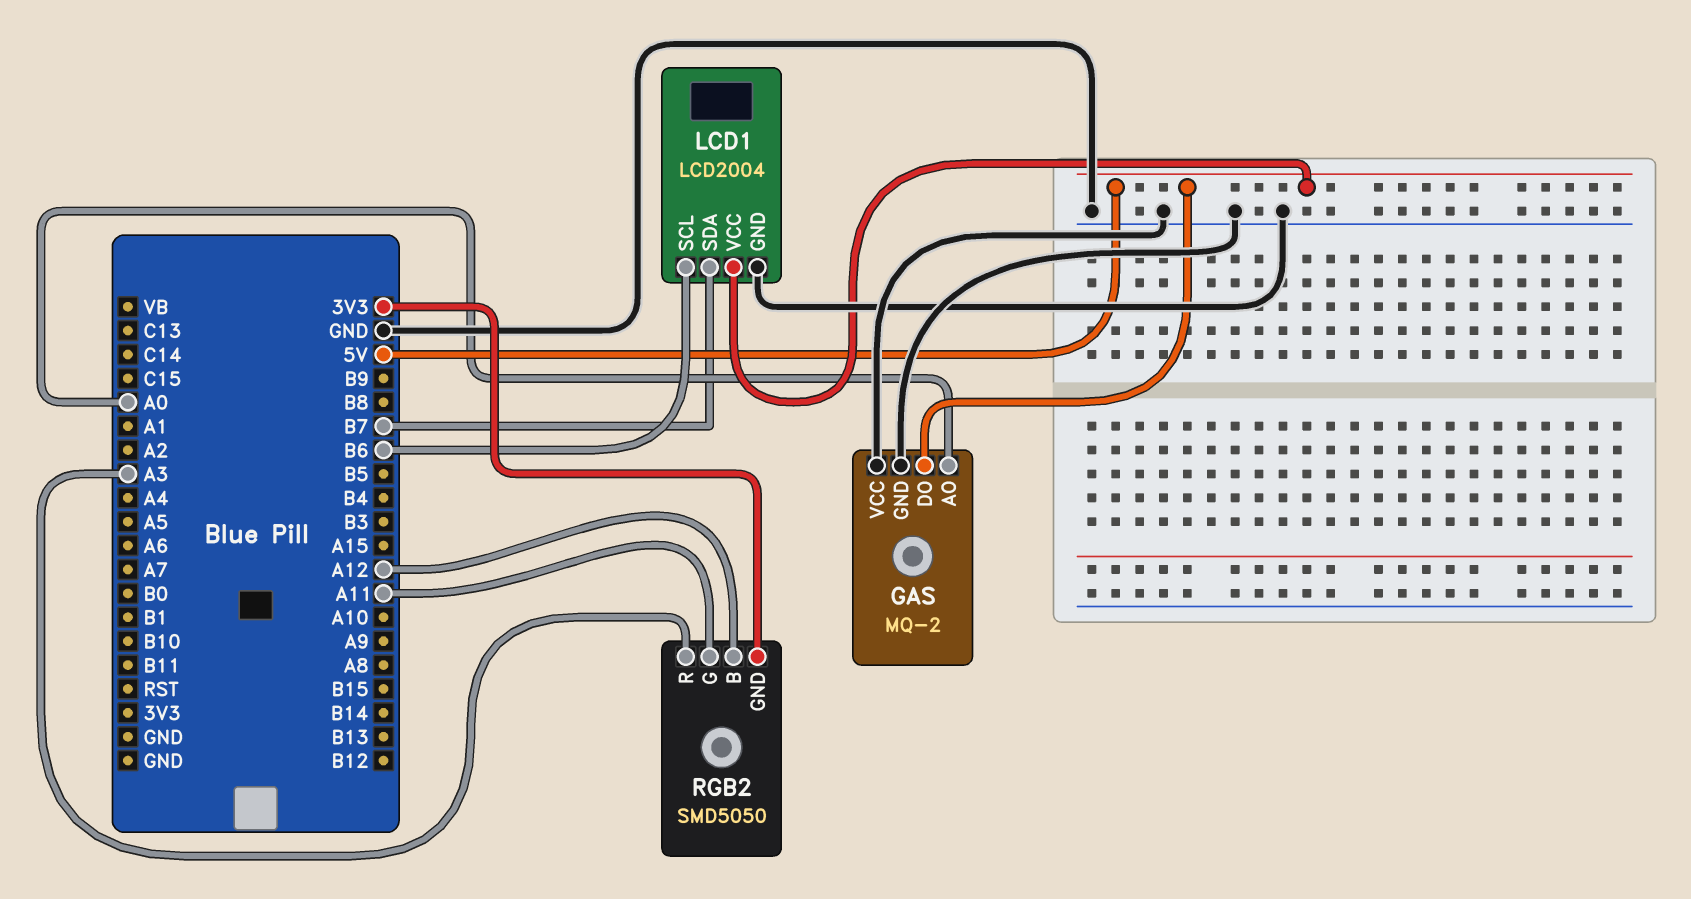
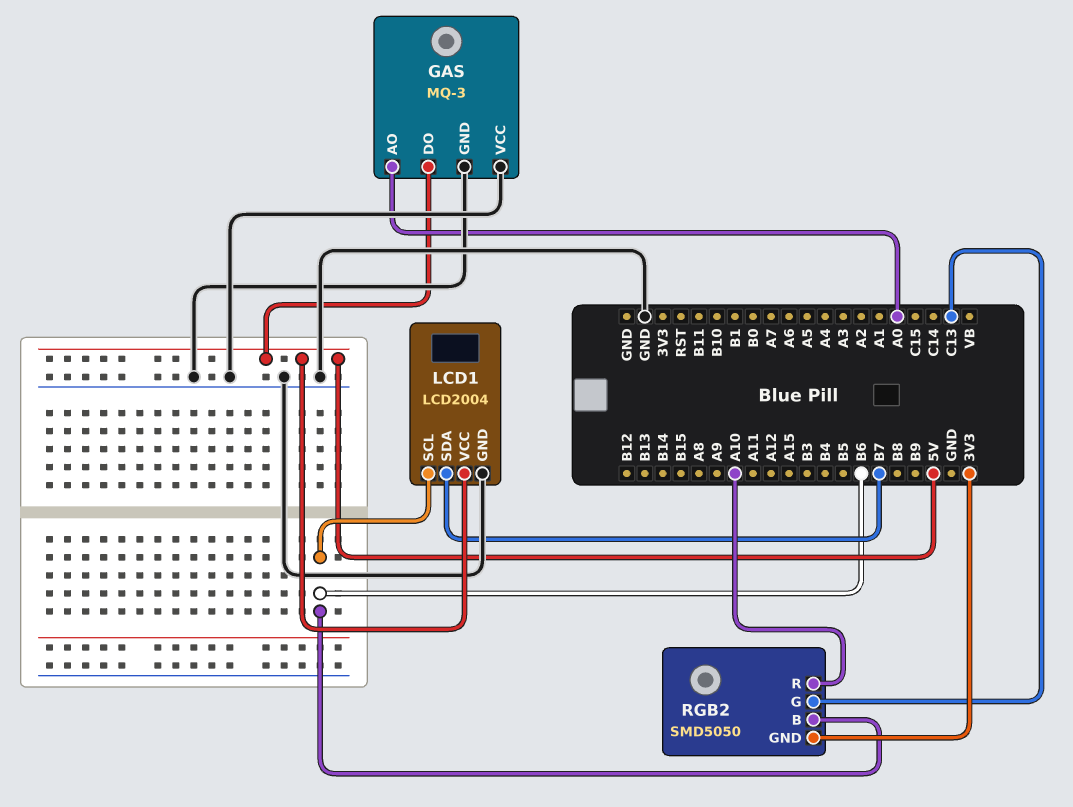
GAS: MQ-2 -> MQ-3
RGB2 pin B: A12 -> B6
RGB2 pin G: A11 -> C13
RGB2 pin R: A3 -> A10

